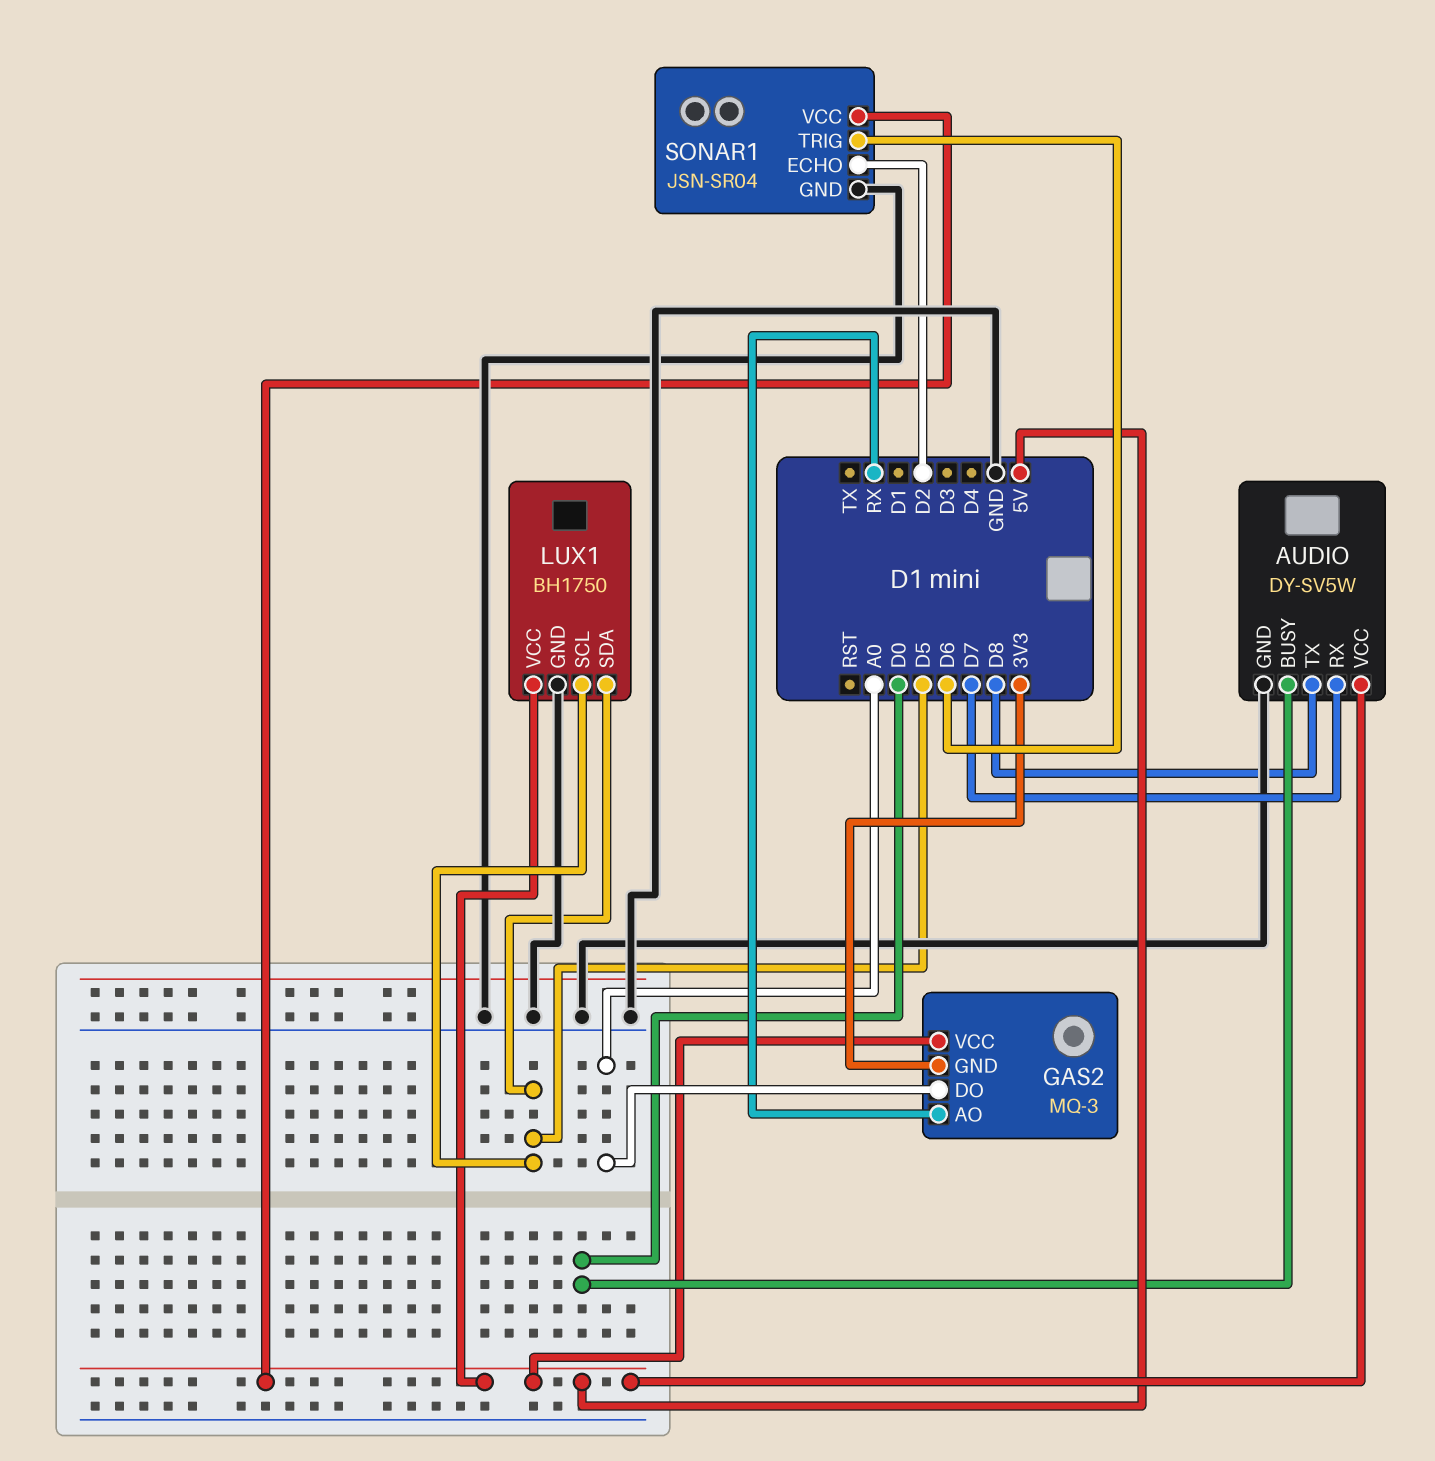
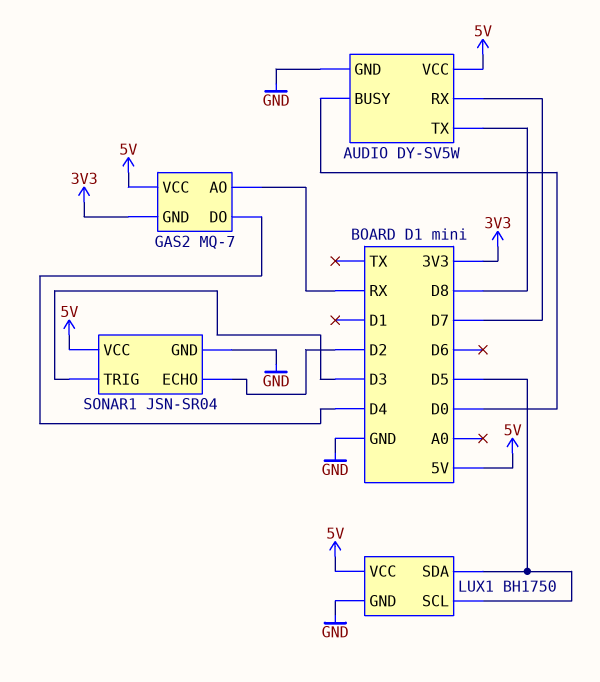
GAS2: MQ-3 -> MQ-7
GAS2 pin DO: A0 -> D4
SONAR1 pin TRIG: D6 -> D3

